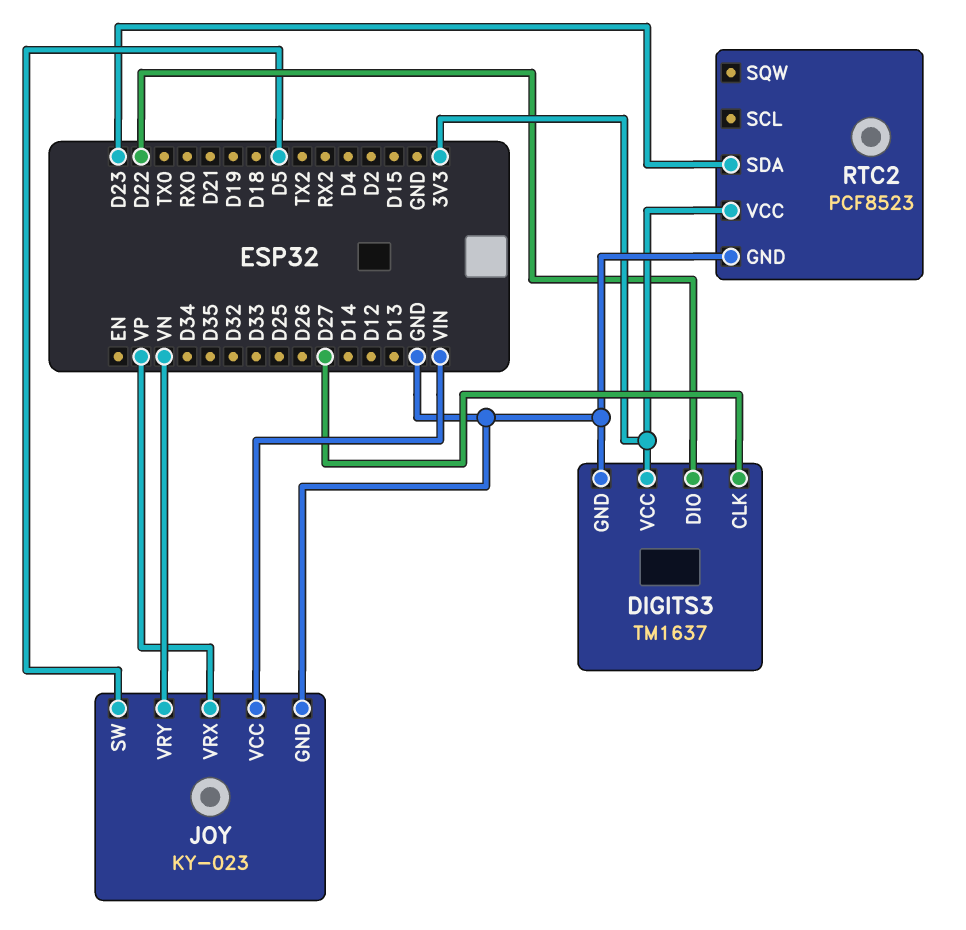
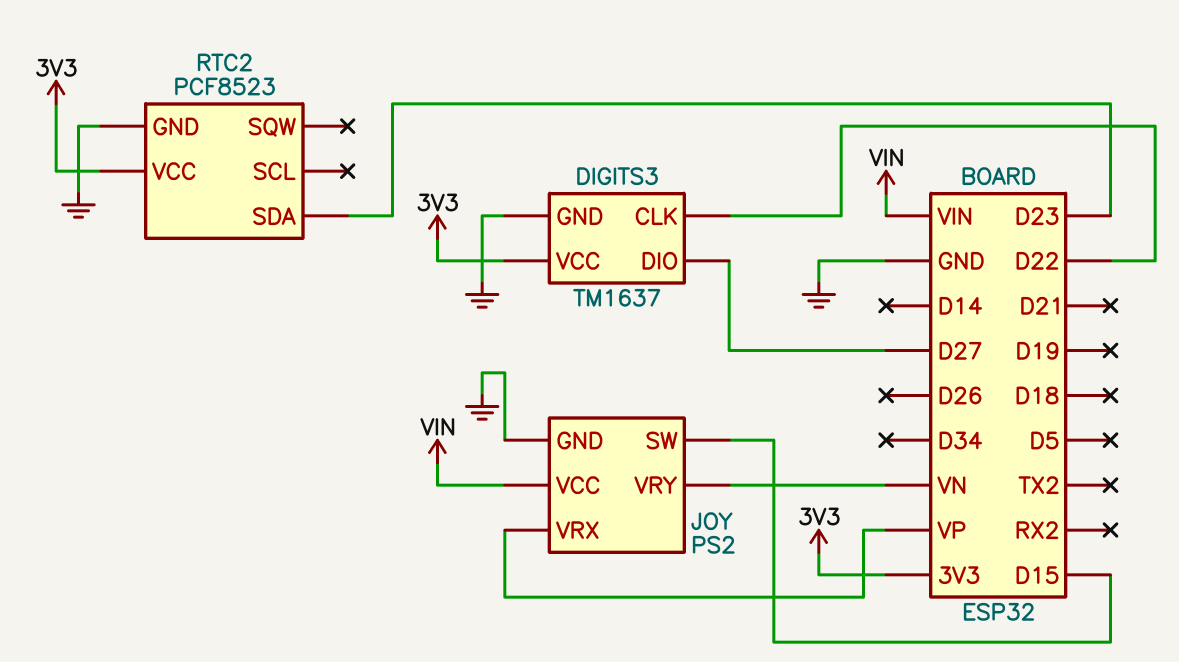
DIGITS3 pin CLK: D27 -> D22
DIGITS3 pin DIO: D22 -> D27
JOY: KY-023 -> PS2
JOY pin SW: D5 -> D15

